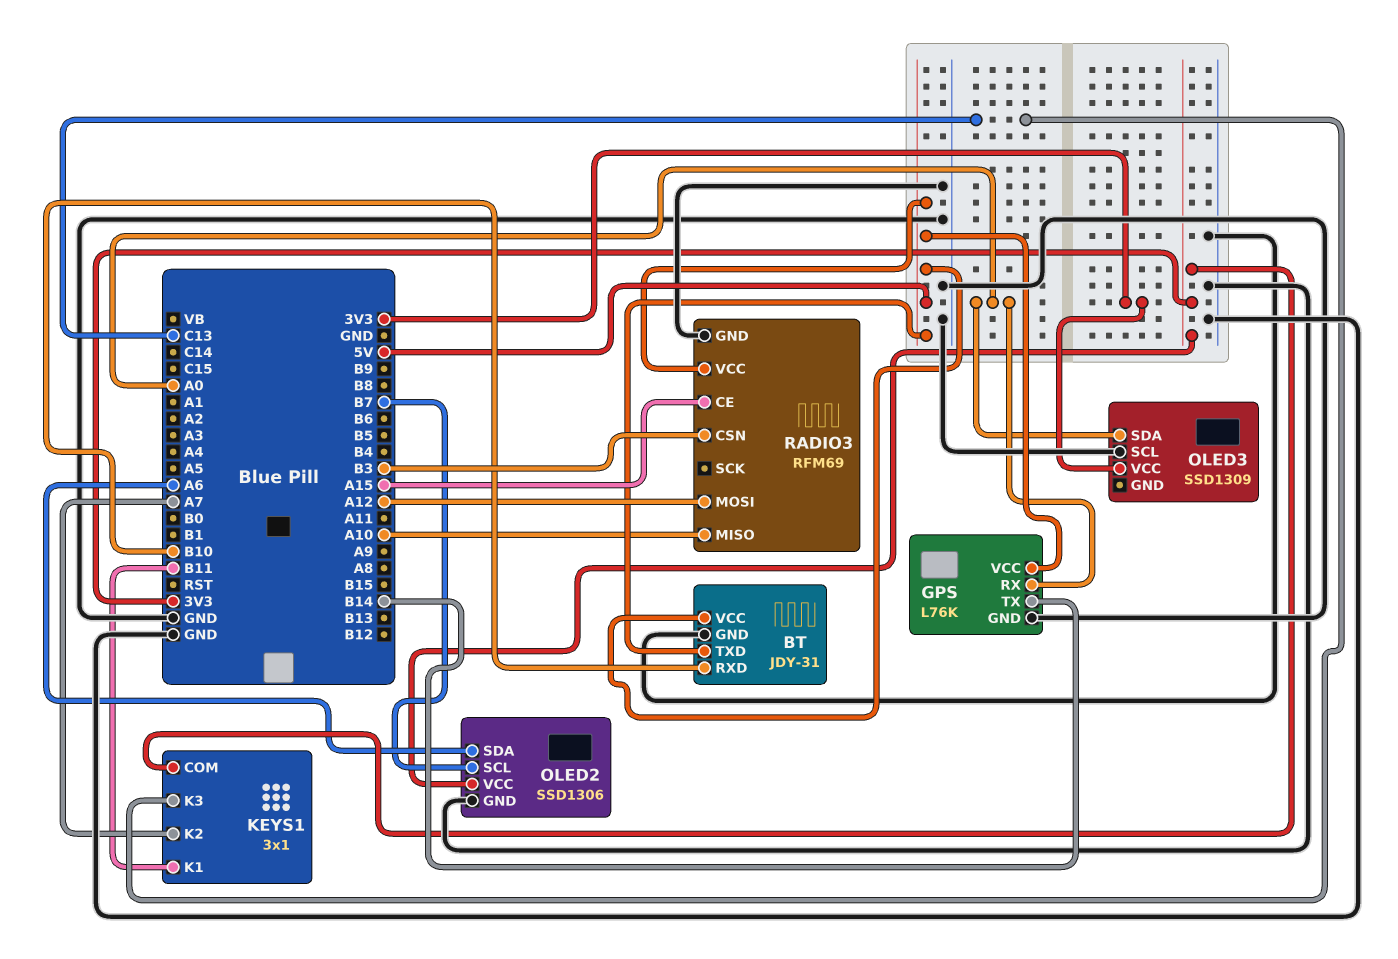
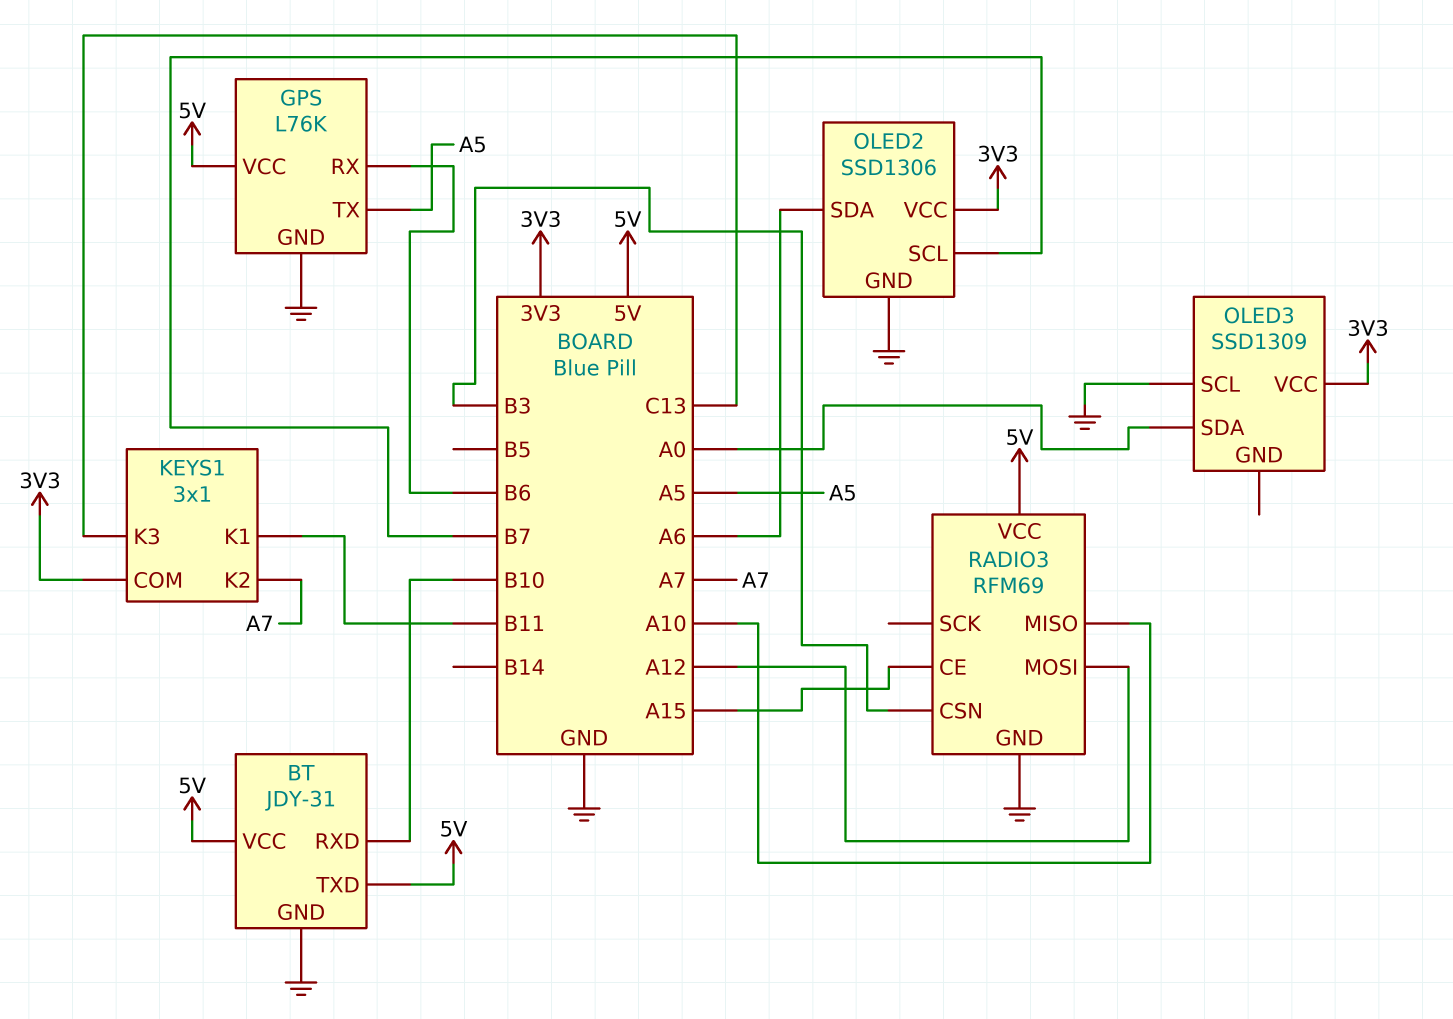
GPS pin RX: A0 -> B6
GPS pin TX: B14 -> A5

